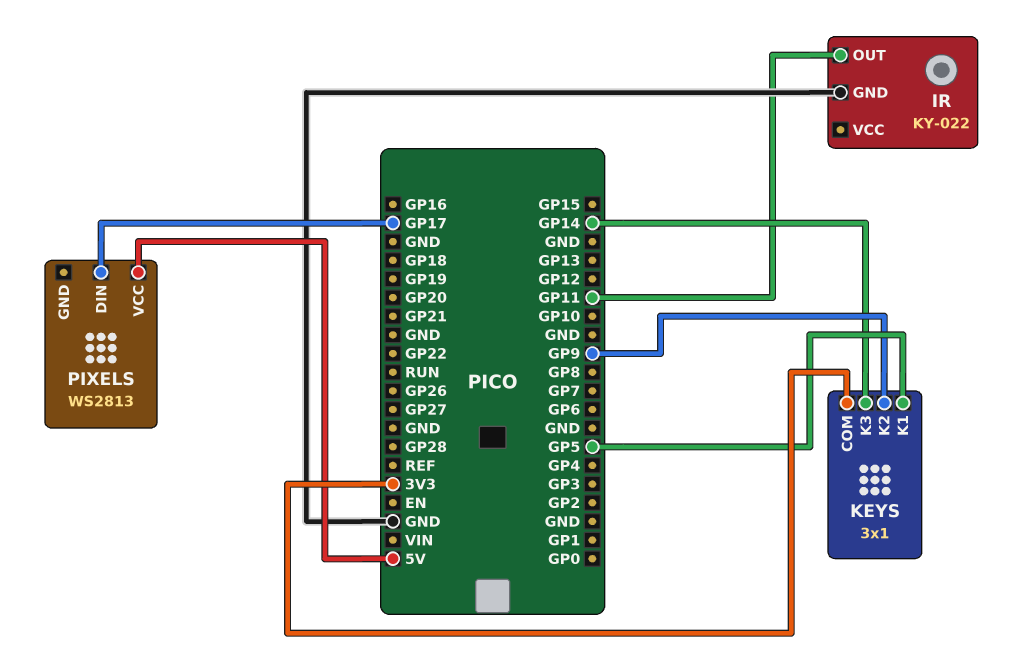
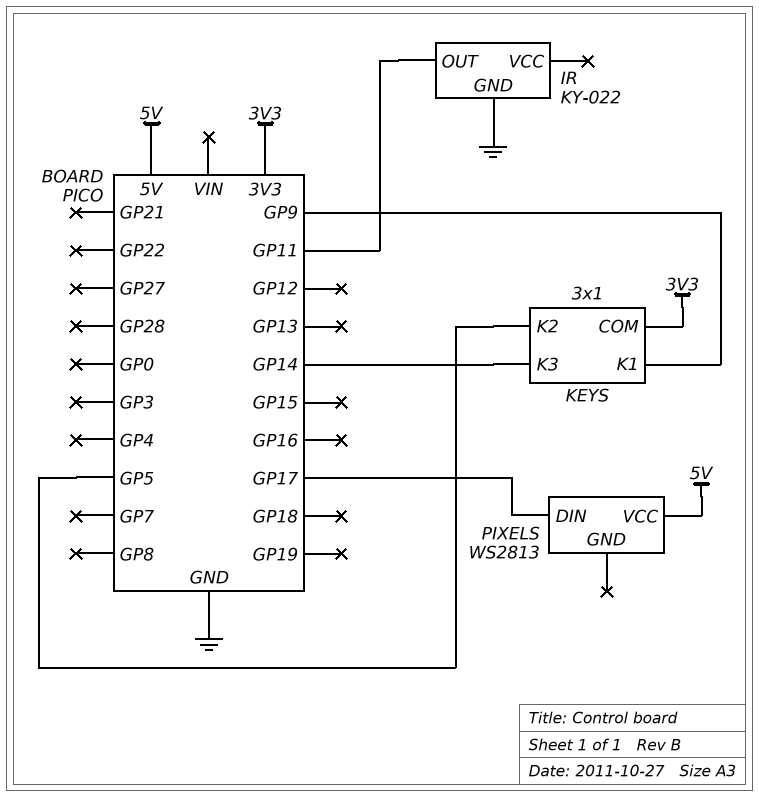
KEYS pin K1: GP5 -> GP9
KEYS pin K2: GP9 -> GP5

